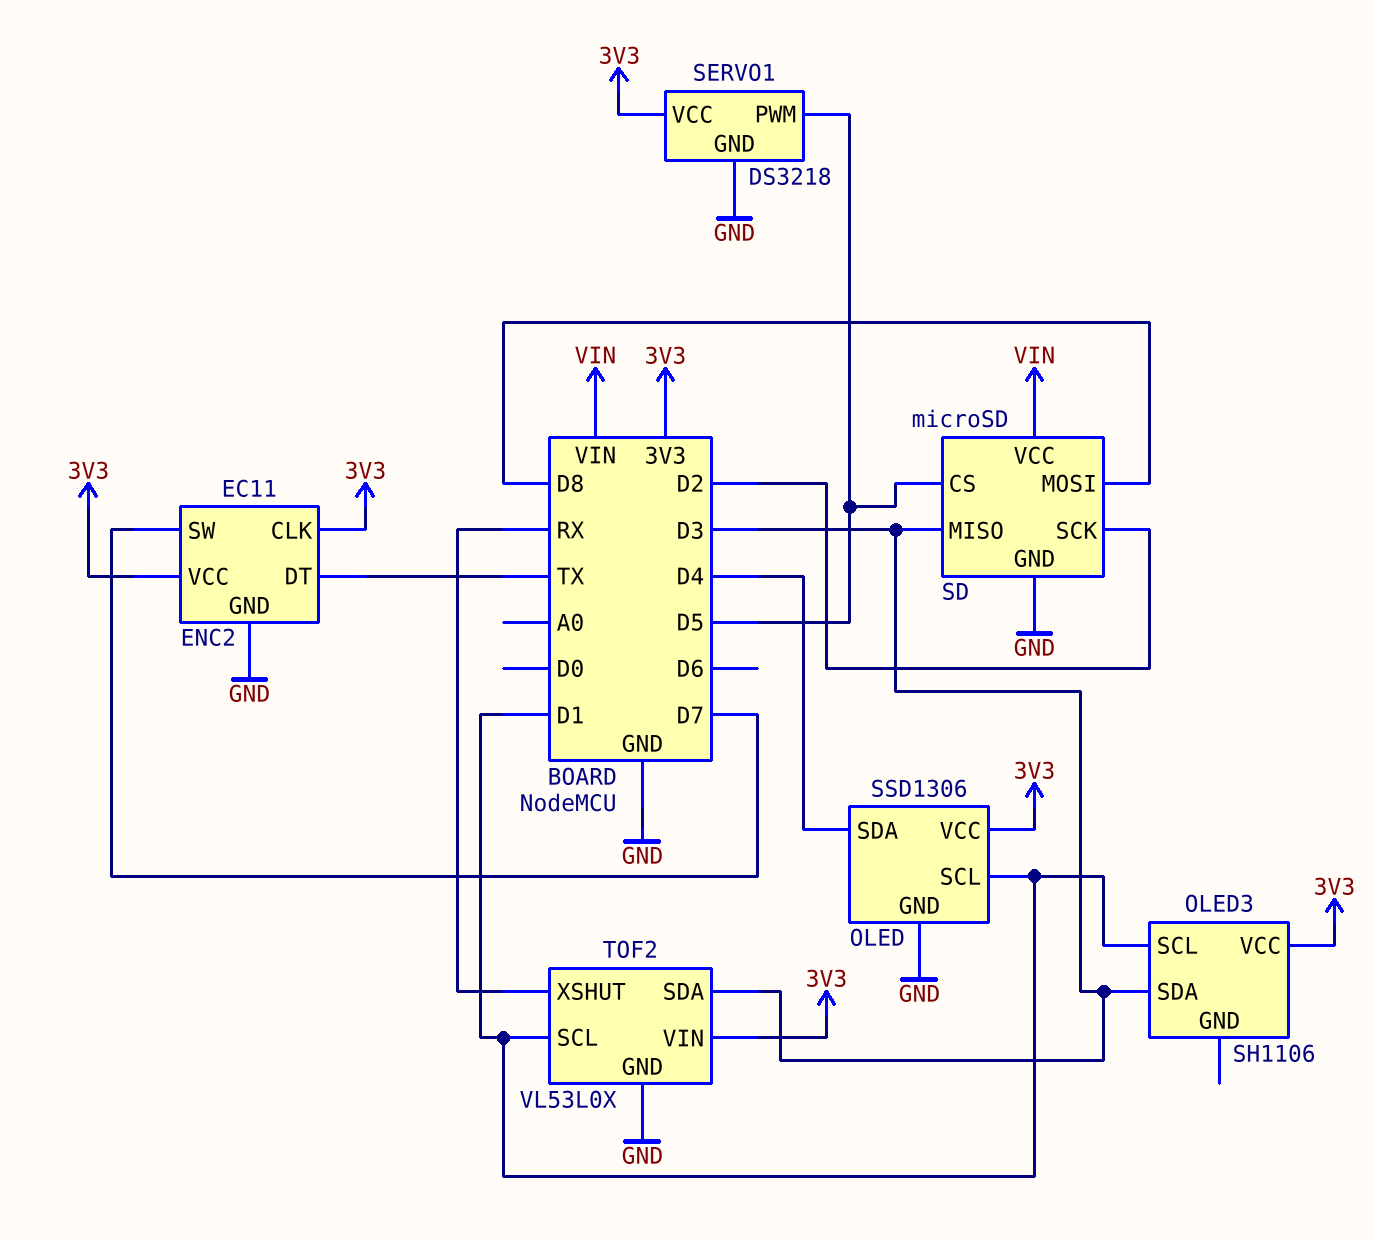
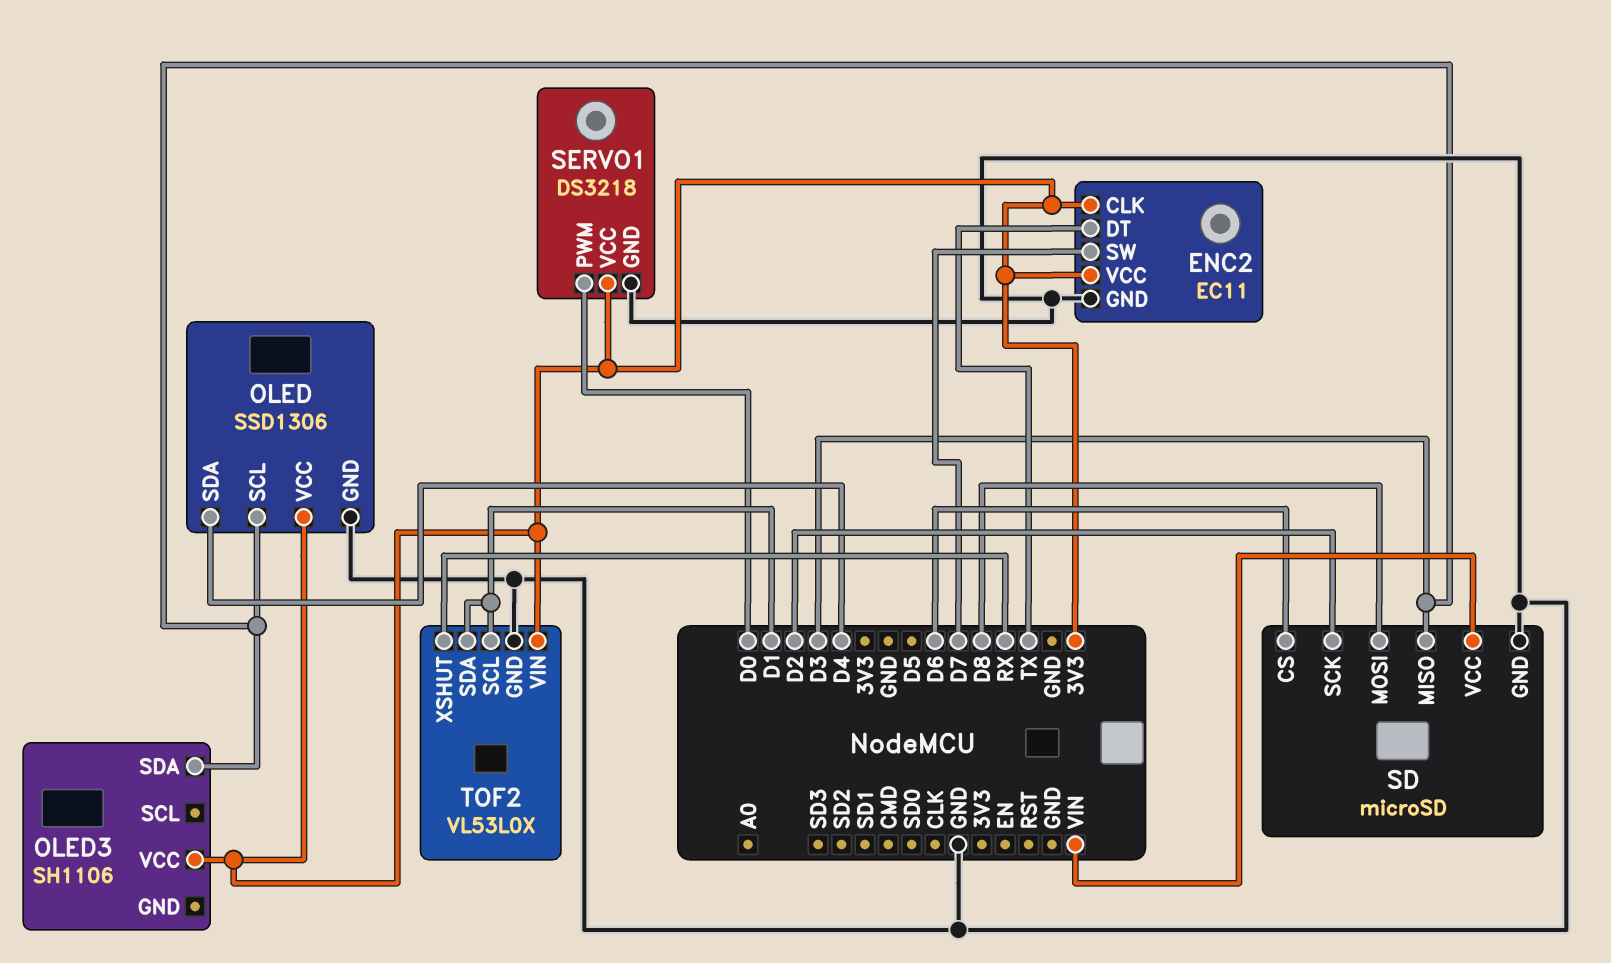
OLED pin SCL: D1 -> D3
OLED3 pin SCL: D1 -> none
SD pin CS: D5 -> D6
SERVO1 pin PWM: D5 -> D0
TOF2 pin SDA: D3 -> D1

